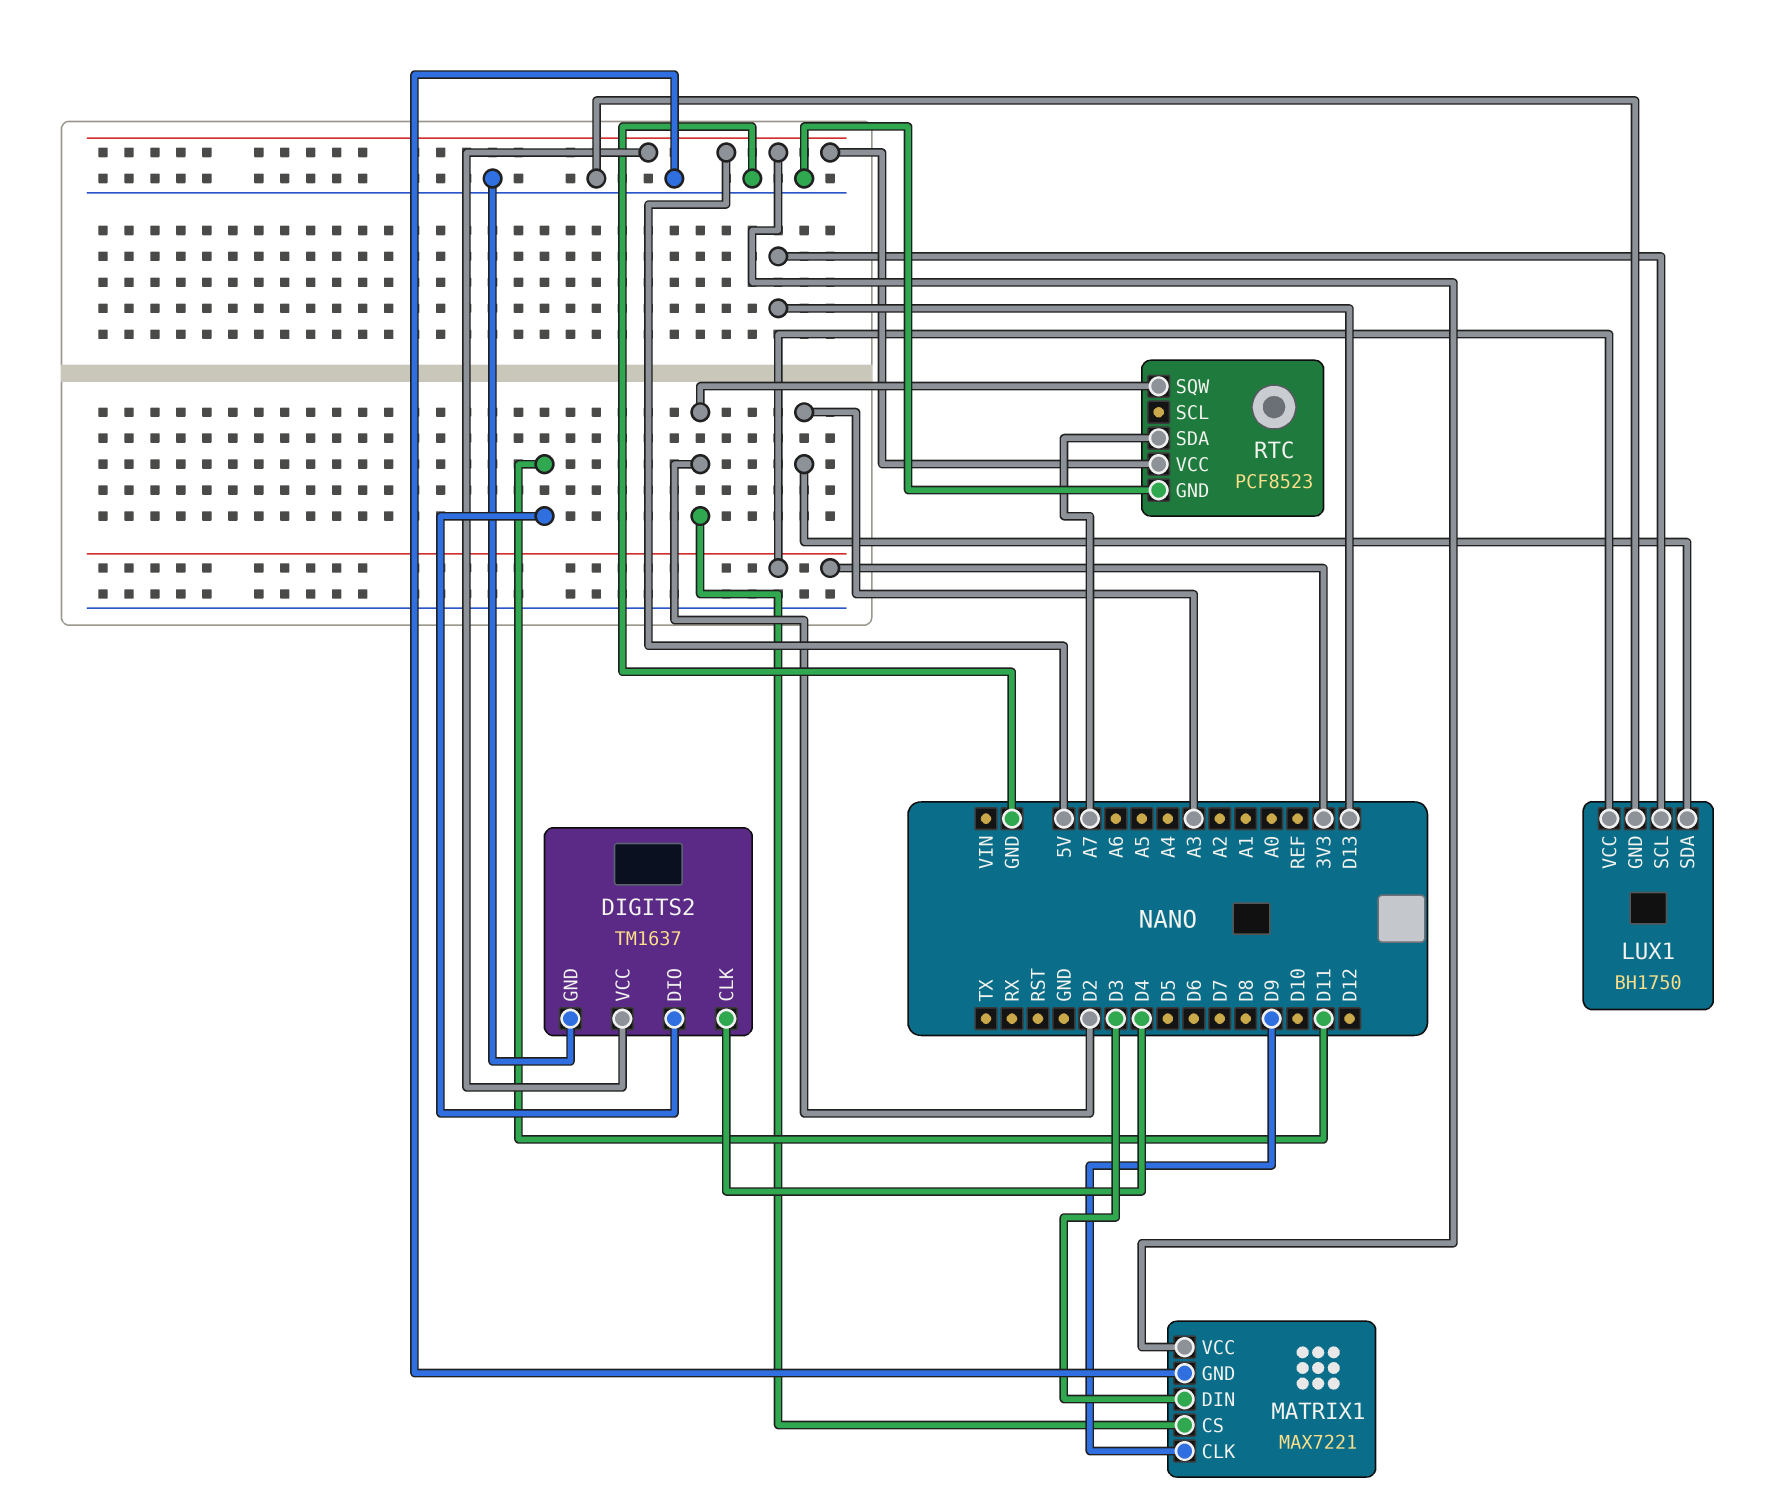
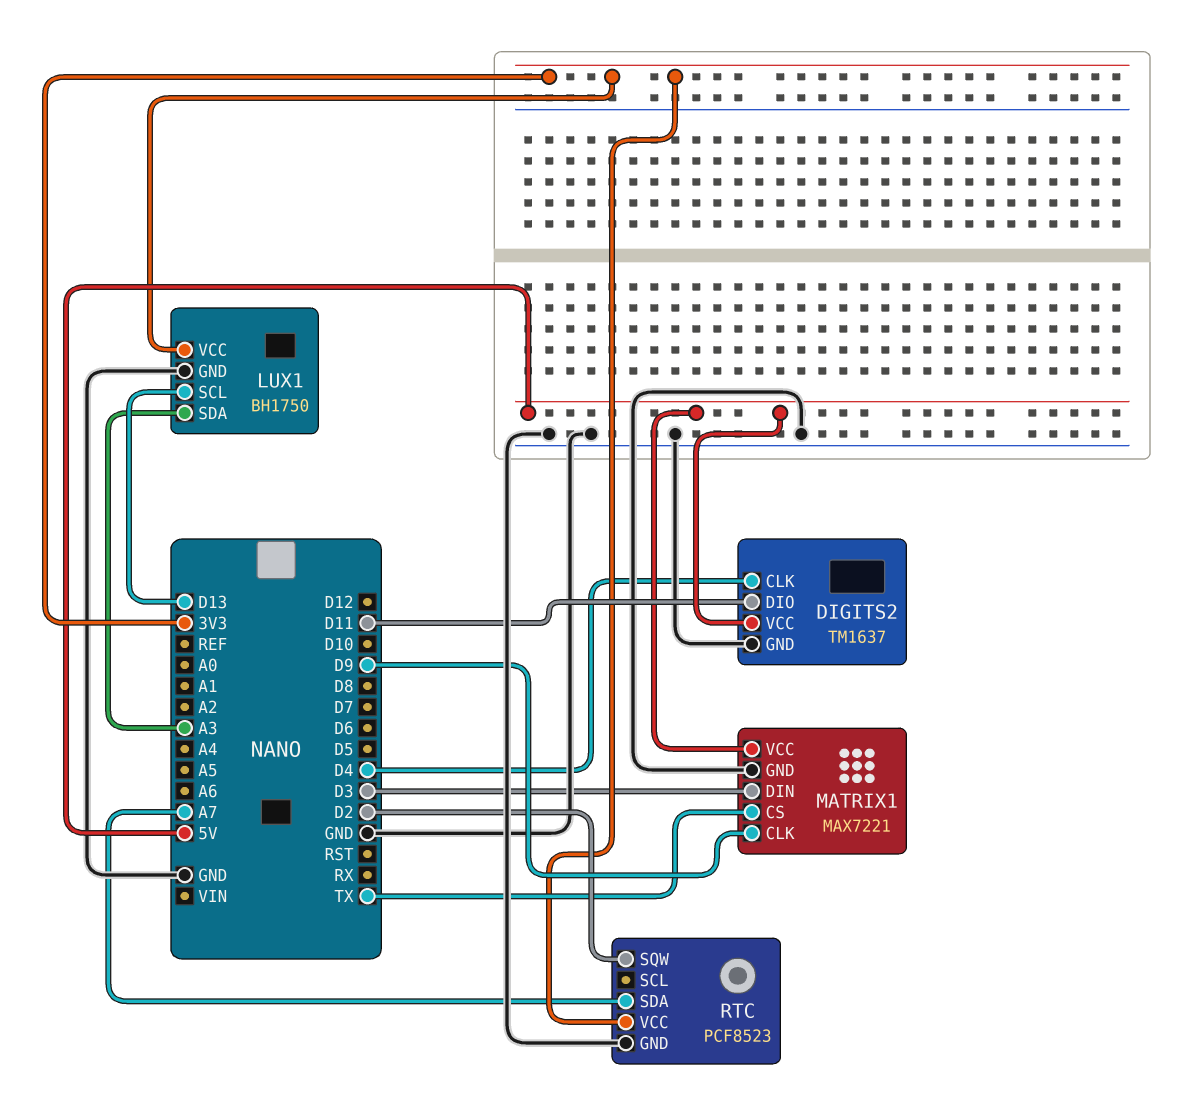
MATRIX1 pin CS: D2 -> TX
RTC pin VCC: 5V -> 3V3

